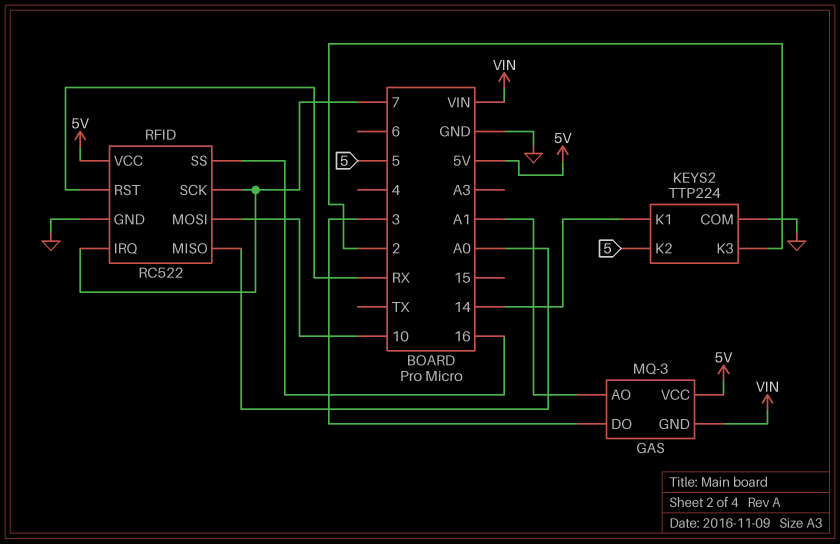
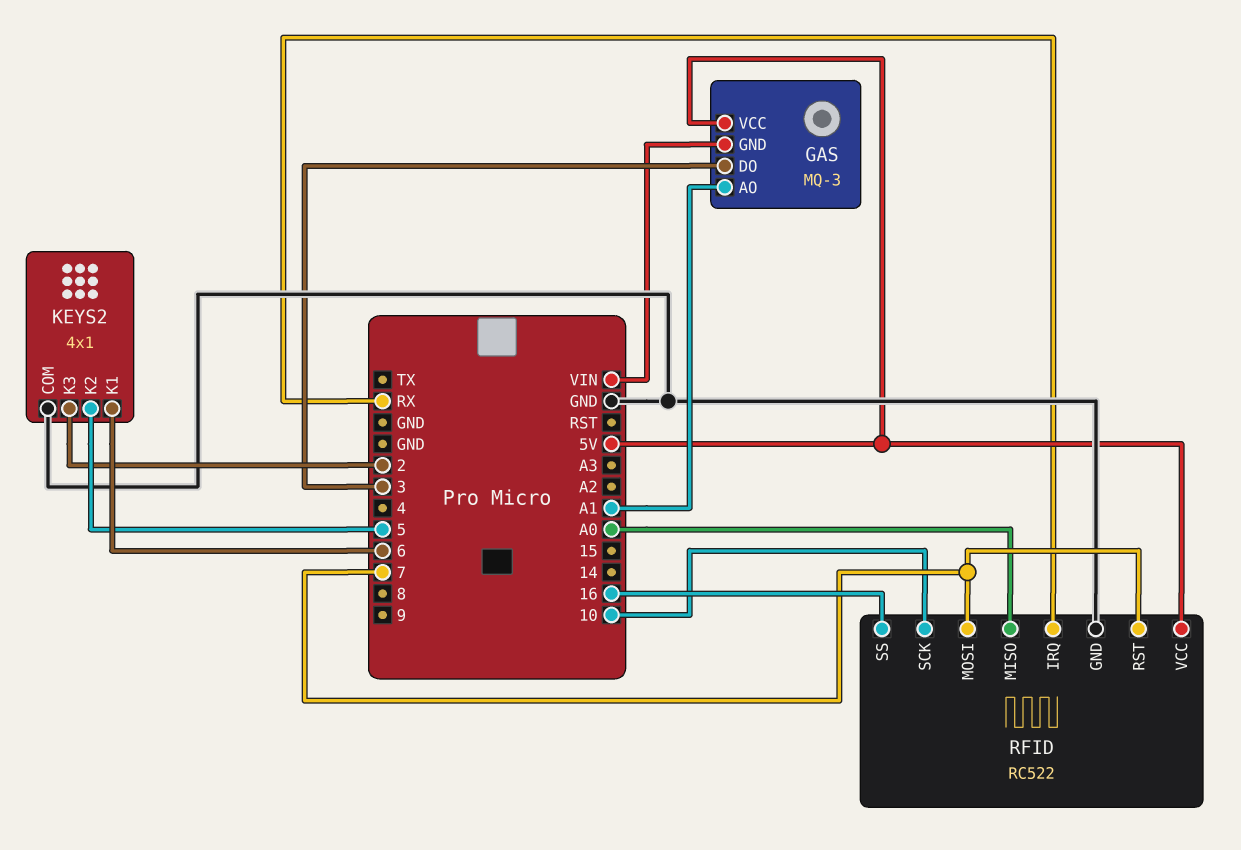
KEYS2: TTP224 -> 4x1
KEYS2 pin K1: 14 -> 6
RFID pin IRQ: 7 -> RX
RFID pin MOSI: 10 -> 7
RFID pin RST: RX -> 7
RFID pin SCK: 7 -> 10

